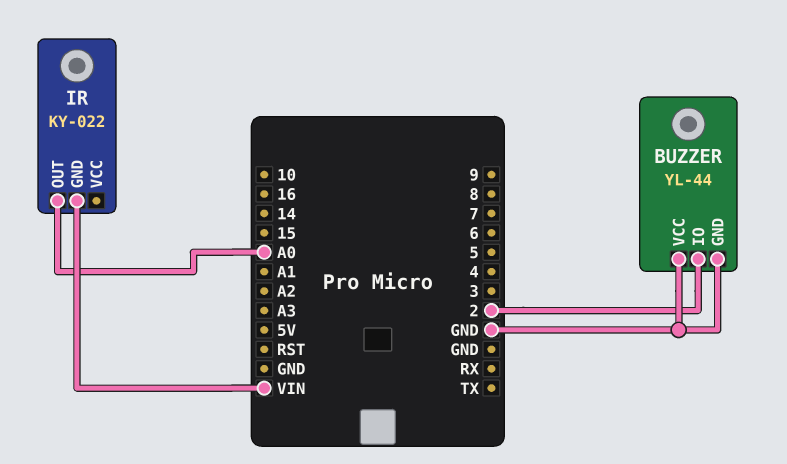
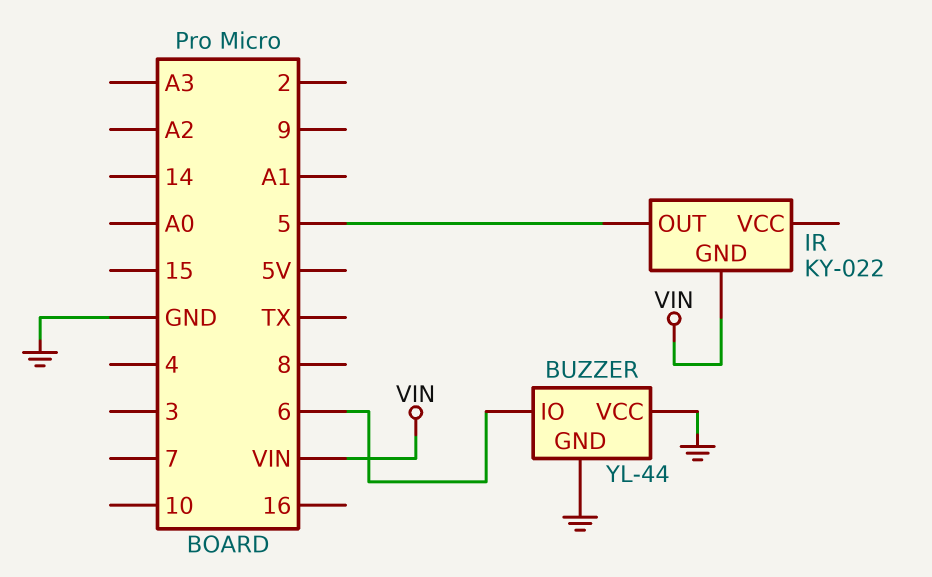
BUZZER pin IO: 2 -> 6
IR pin OUT: A0 -> 5

